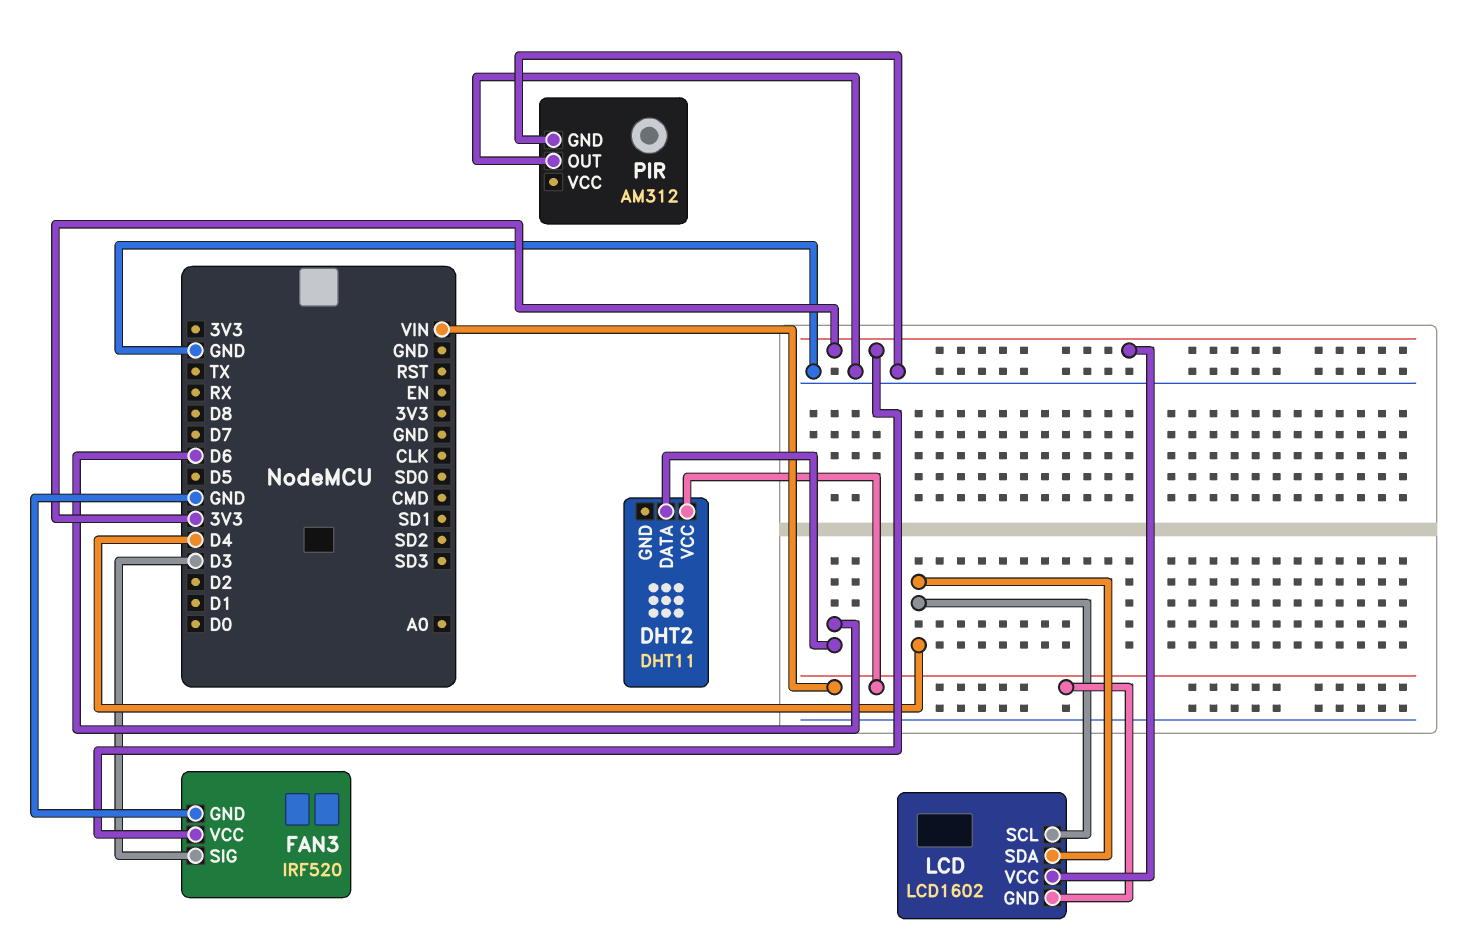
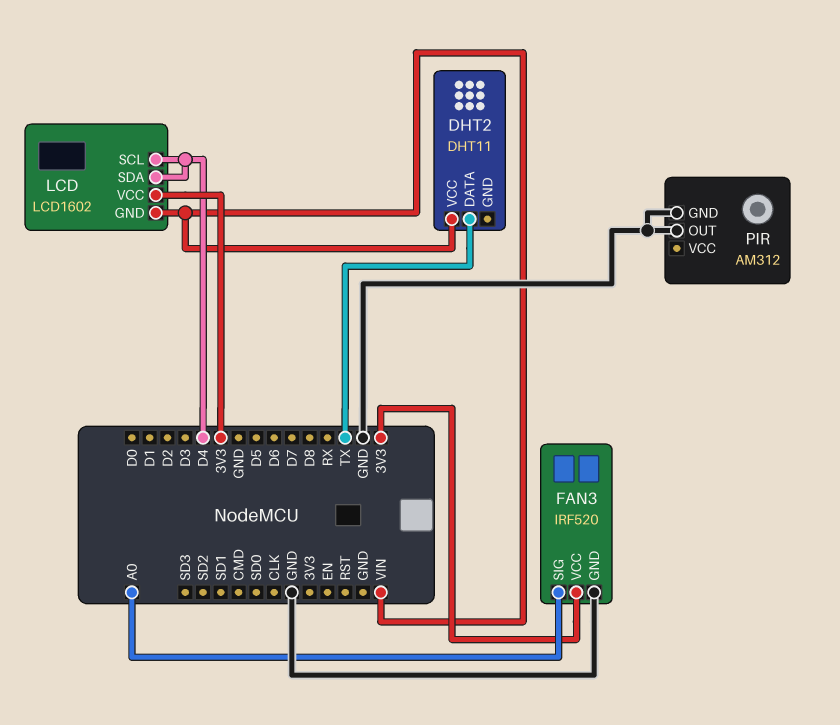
DHT2 pin DATA: D6 -> TX
FAN3 pin SIG: D3 -> A0

